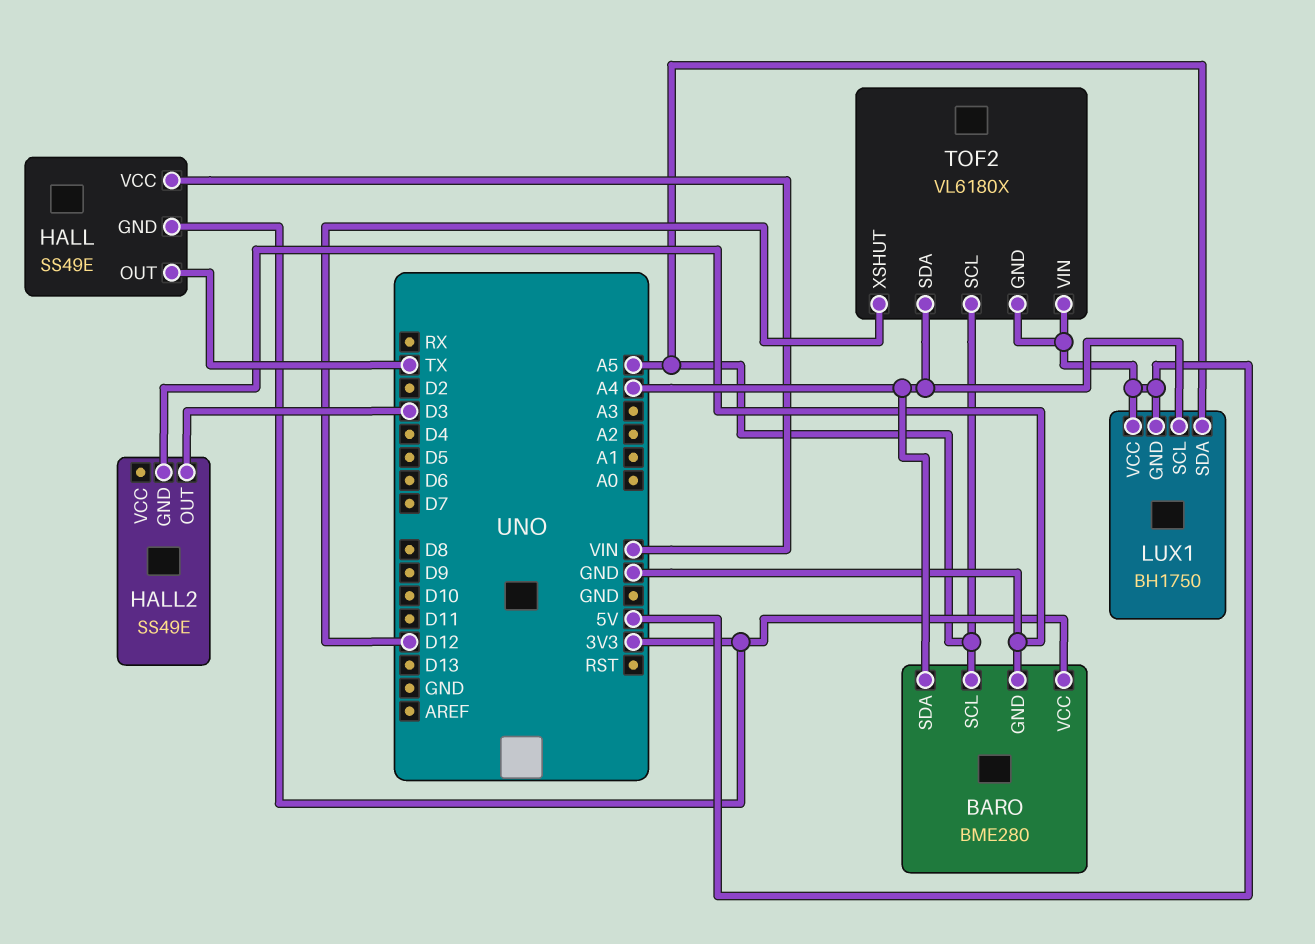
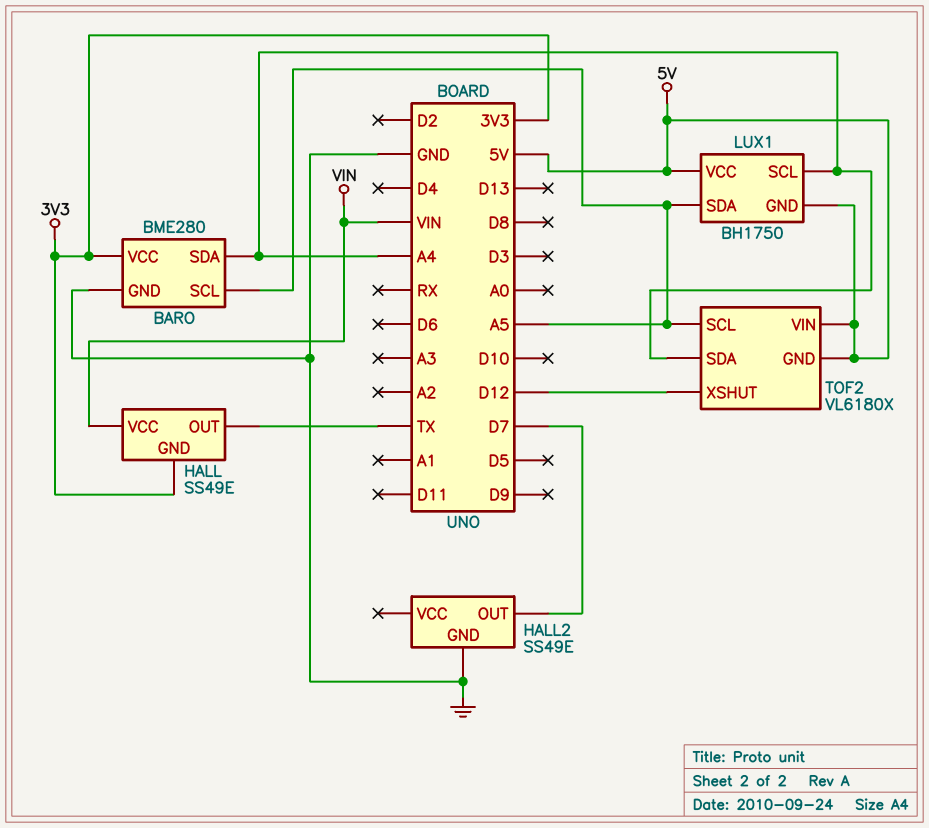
HALL2 pin OUT: D3 -> D7

